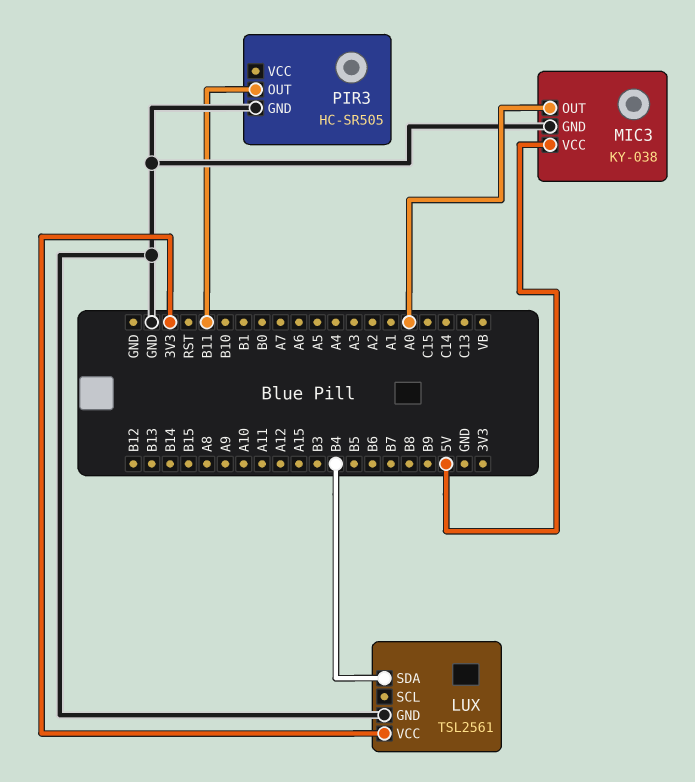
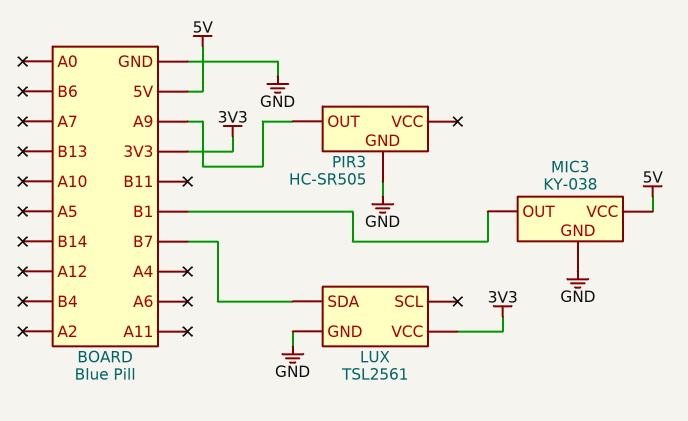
LUX pin SDA: B4 -> B7
MIC3 pin OUT: A0 -> B1
PIR3 pin OUT: B11 -> A9

